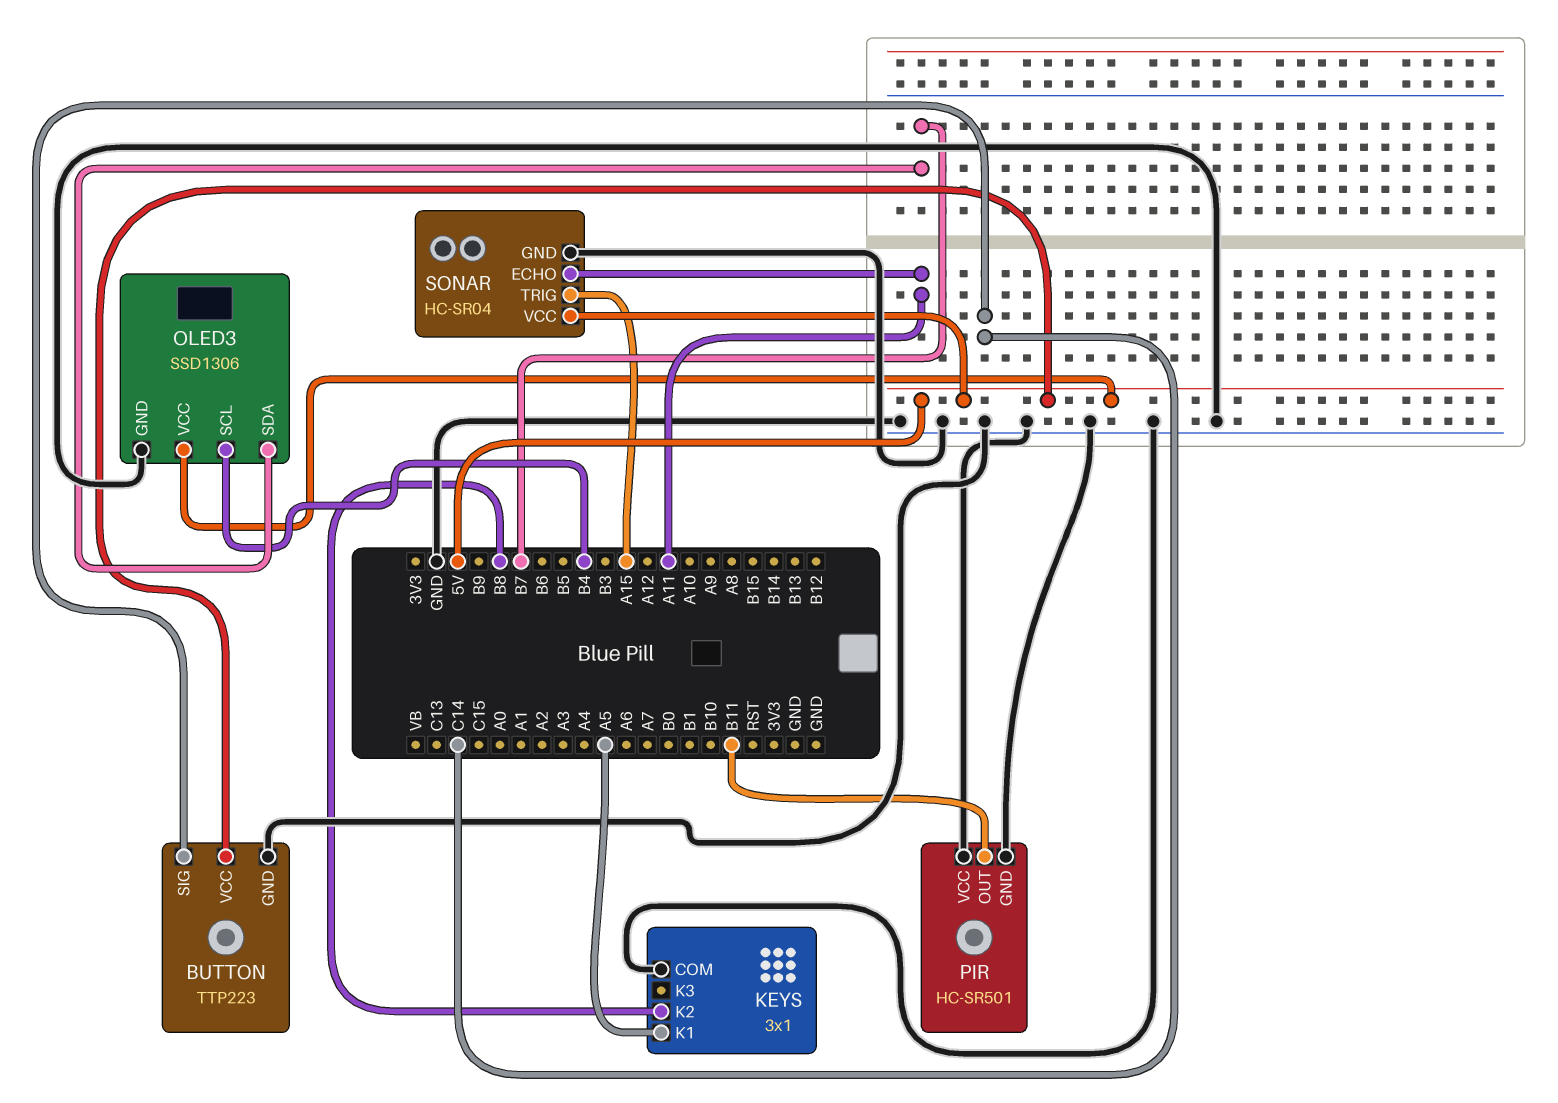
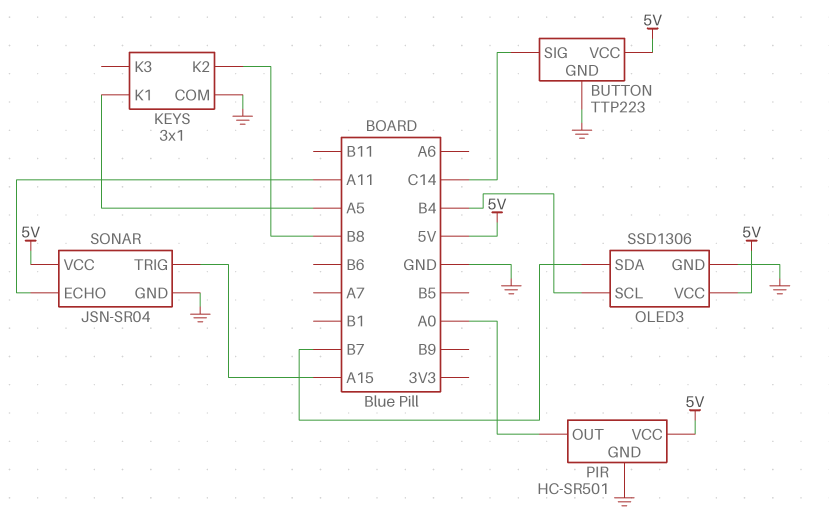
PIR pin OUT: B11 -> A0
PIR pin VCC: GND -> 5V
SONAR: HC-SR04 -> JSN-SR04

